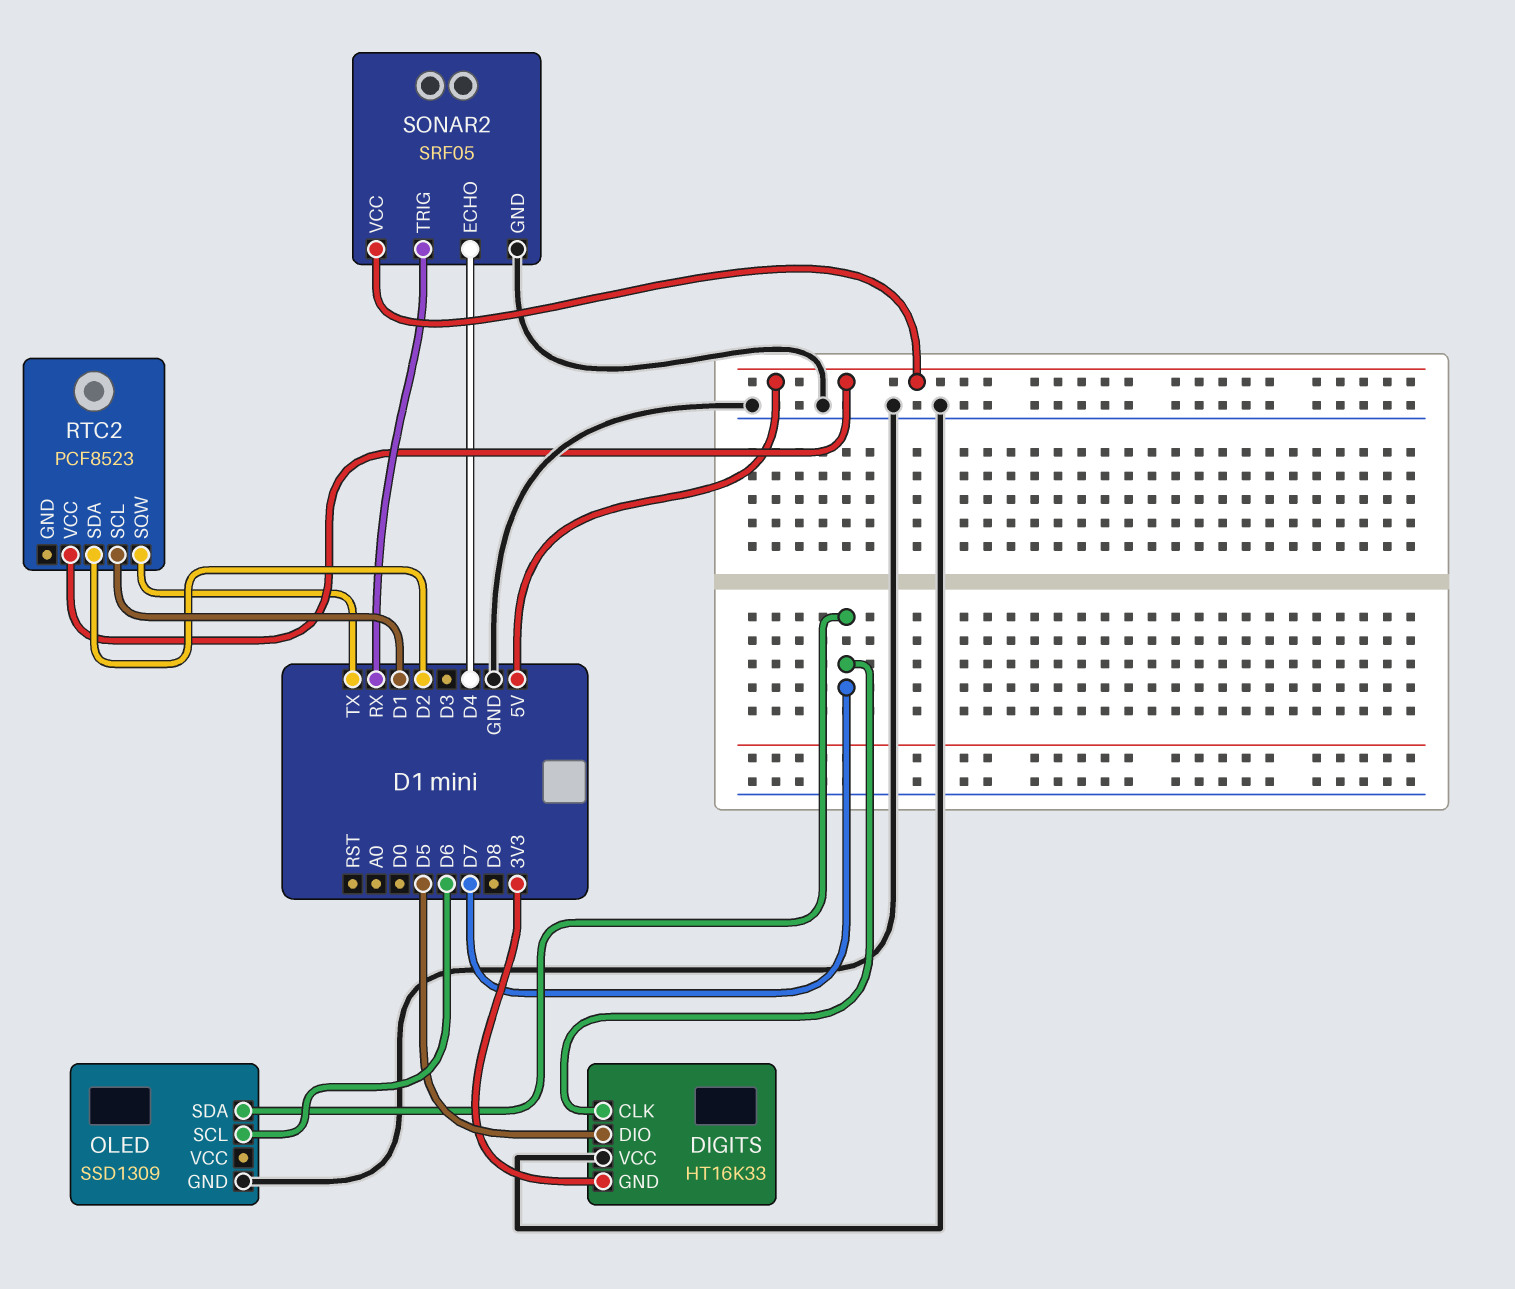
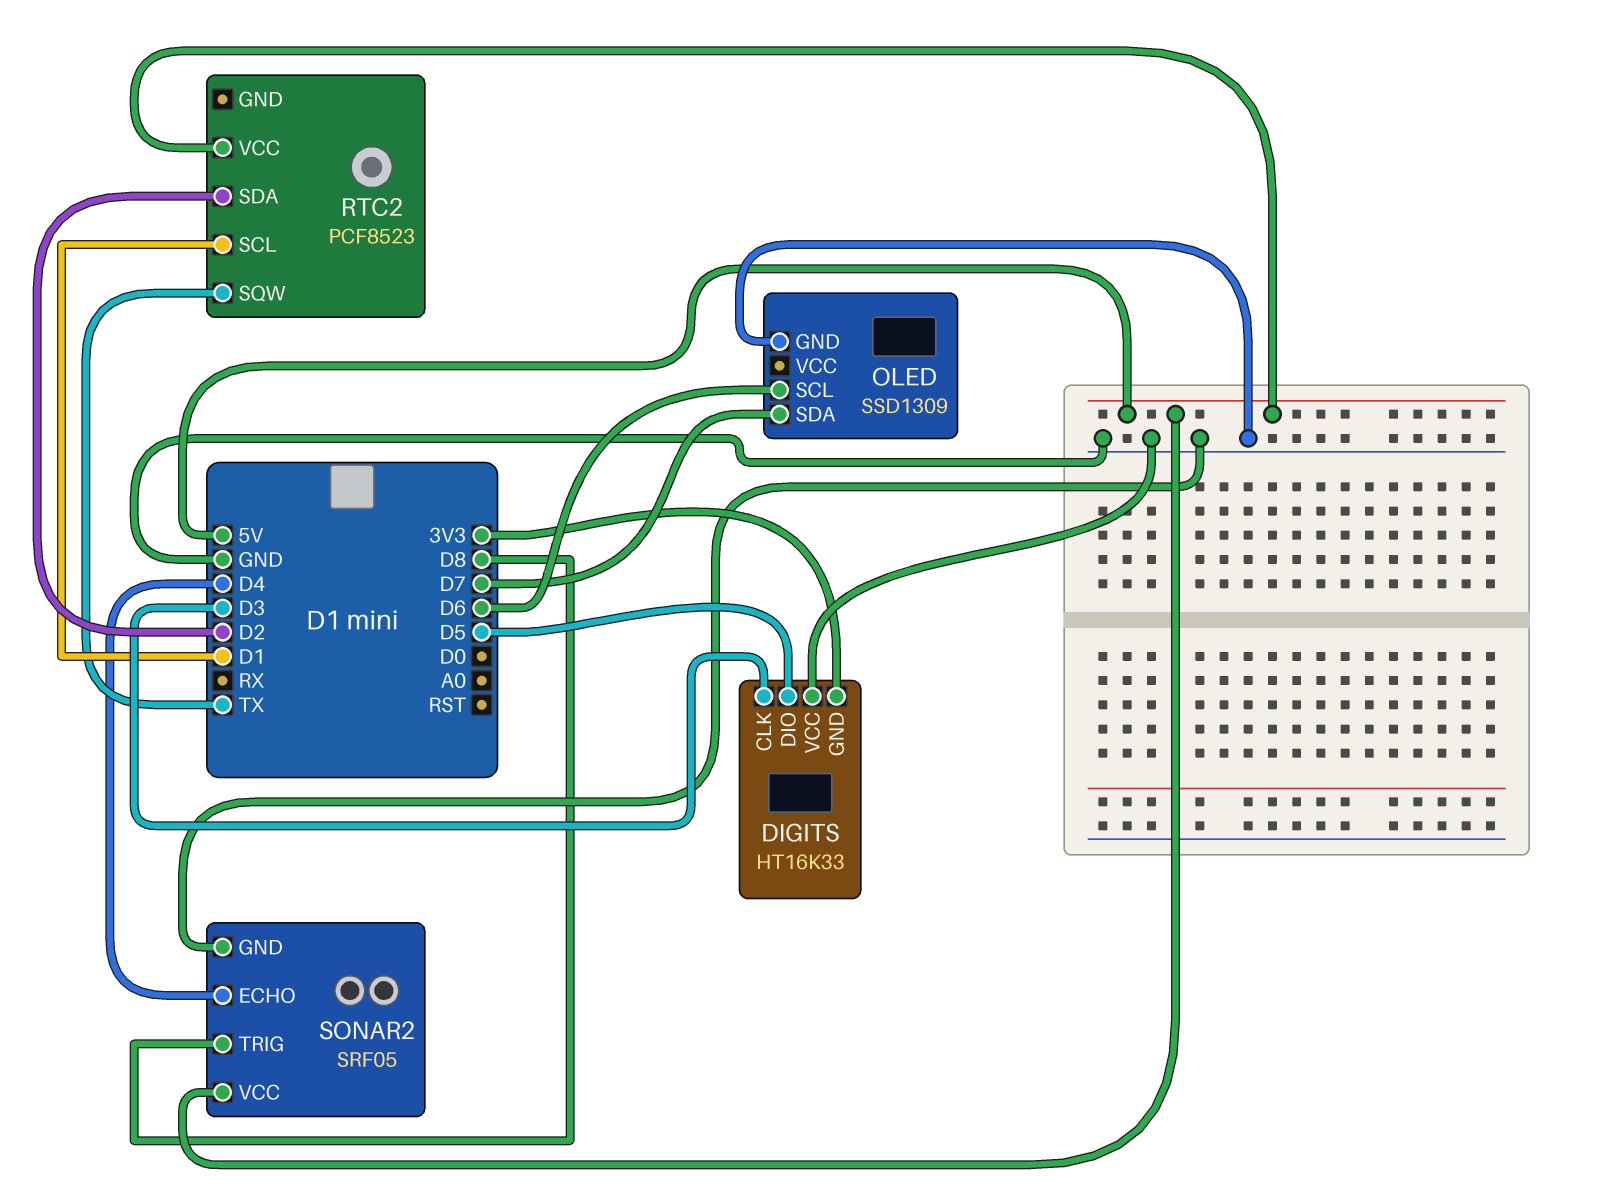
DIGITS pin CLK: D7 -> D3
SONAR2 pin TRIG: RX -> D8

